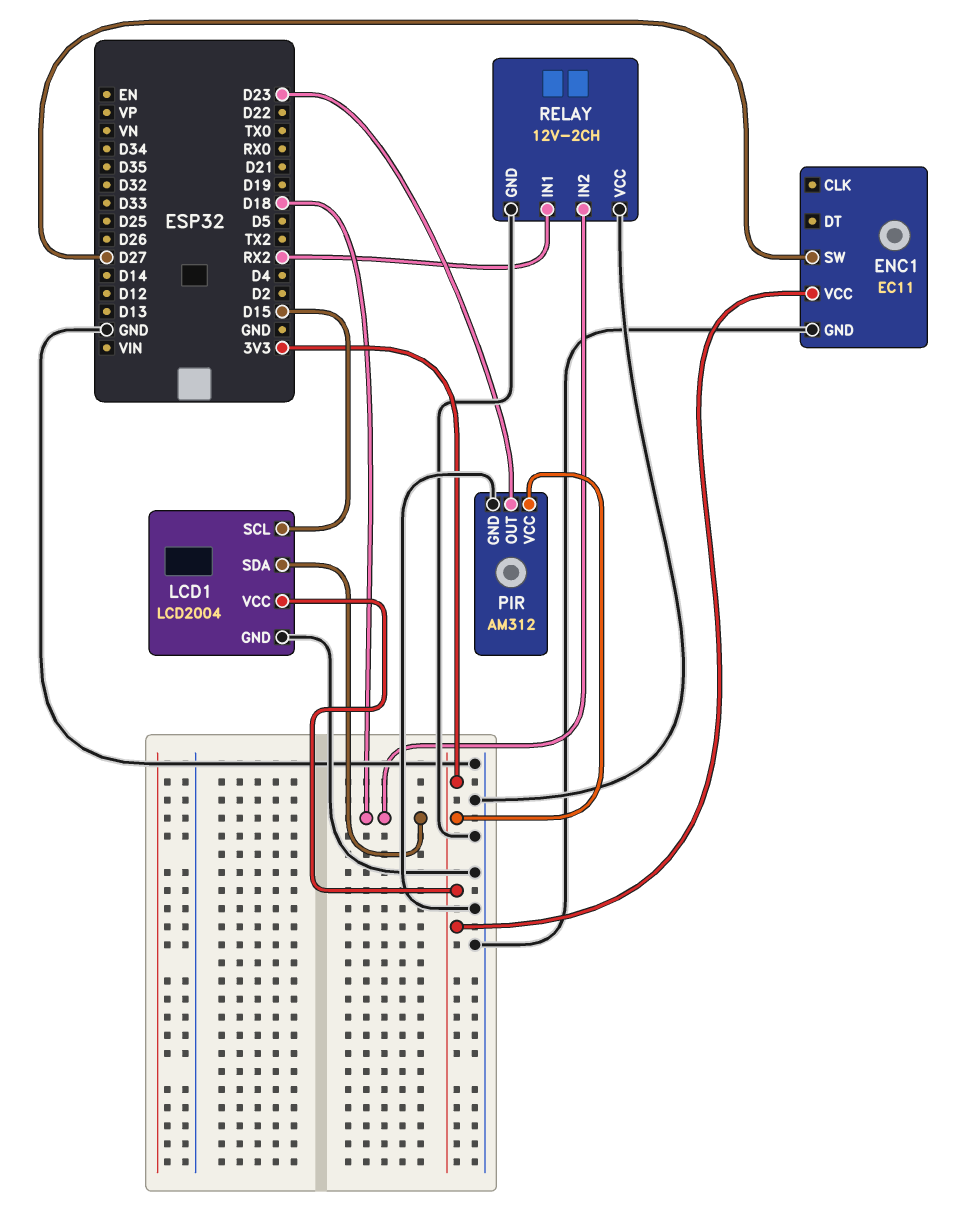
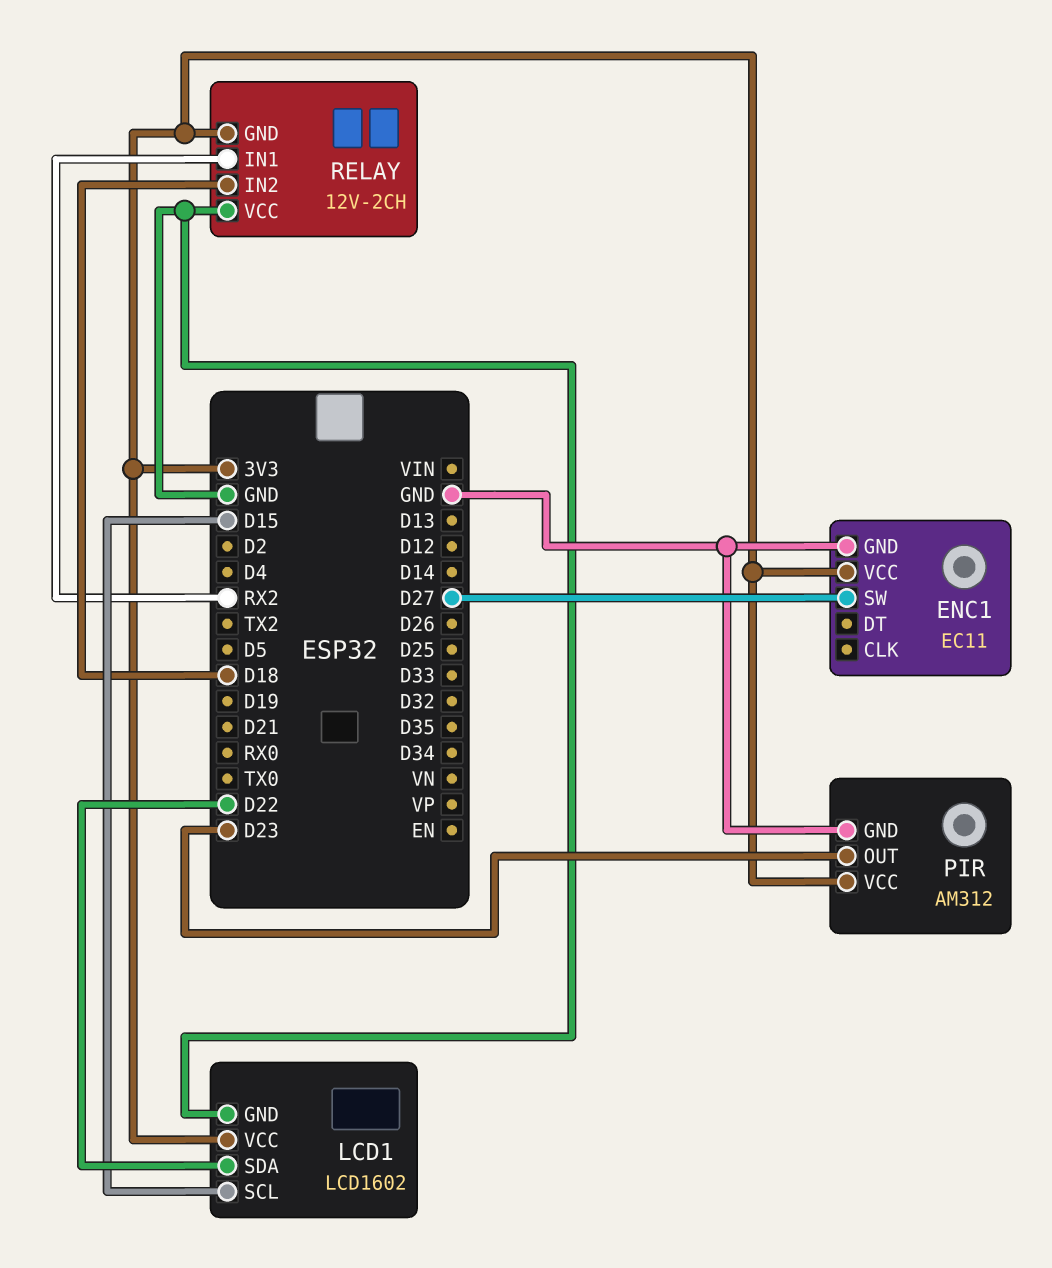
LCD1: LCD2004 -> LCD1602
LCD1 pin SDA: D18 -> D22
RELAY pin GND: GND -> 3V3

